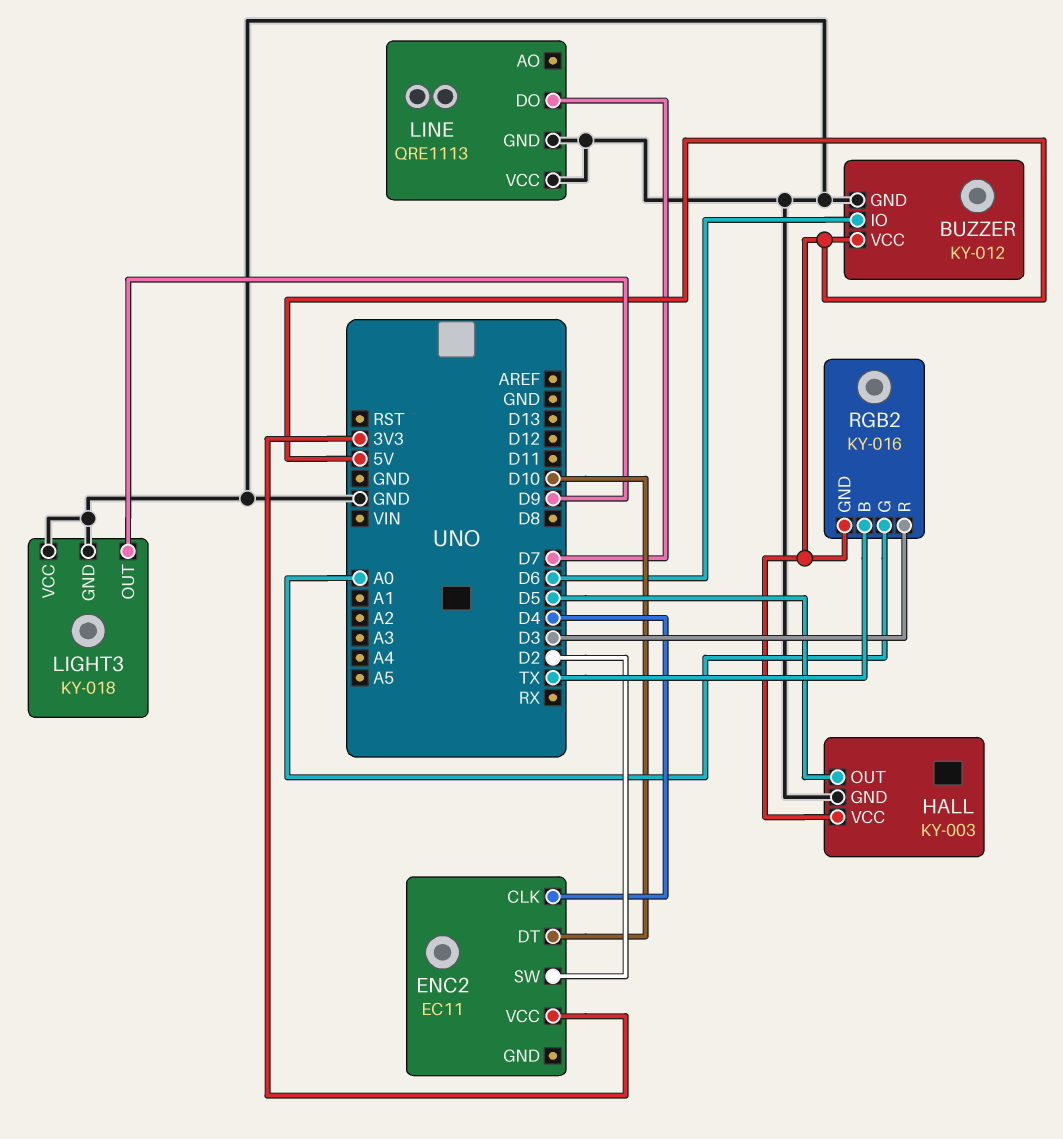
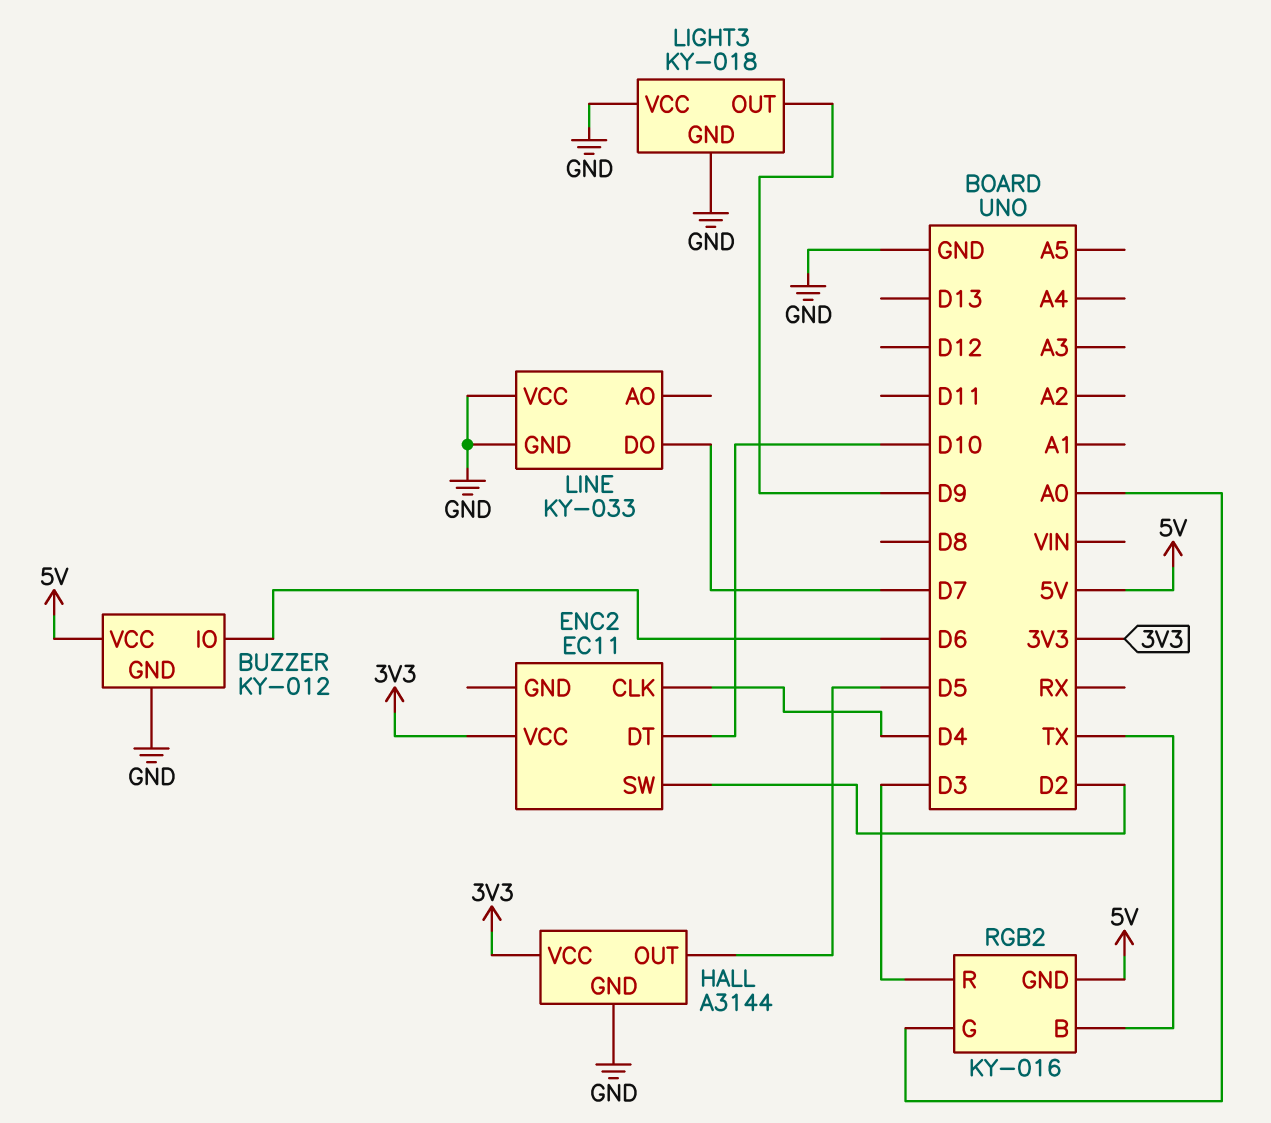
HALL: KY-003 -> A3144
HALL pin VCC: 5V -> 3V3
LINE: QRE1113 -> KY-033

